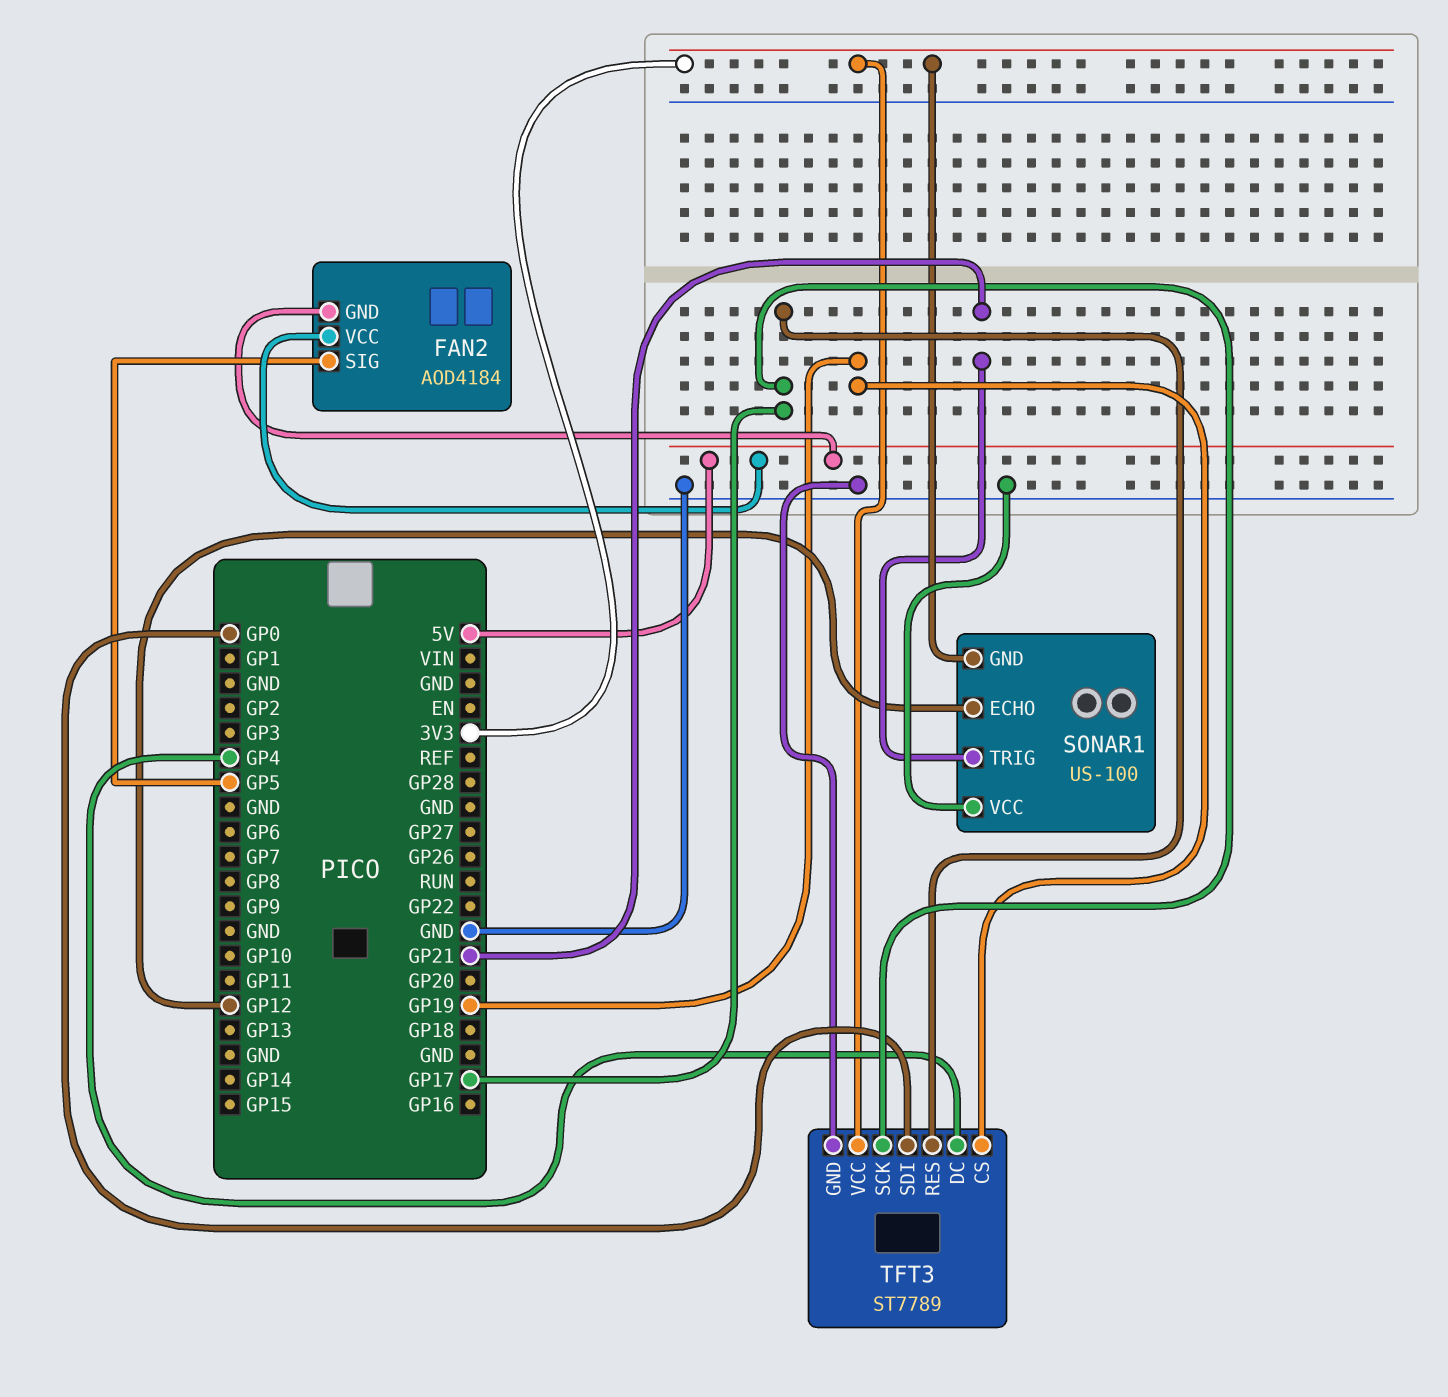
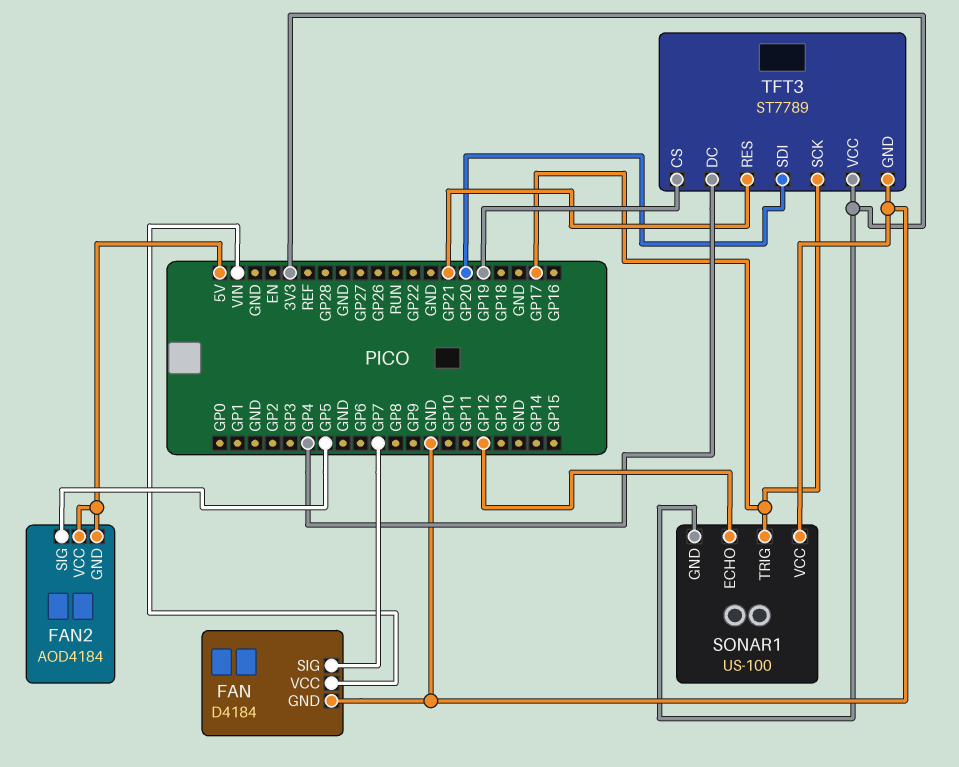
FAN: none -> D4184
FAN pin GND: none -> GND
FAN pin SIG: none -> GP7
FAN pin VCC: none -> VIN
SONAR1 pin TRIG: GP21 -> GP17
TFT3 pin RES: GP17 -> GP21
TFT3 pin SDI: GP0 -> GP20

